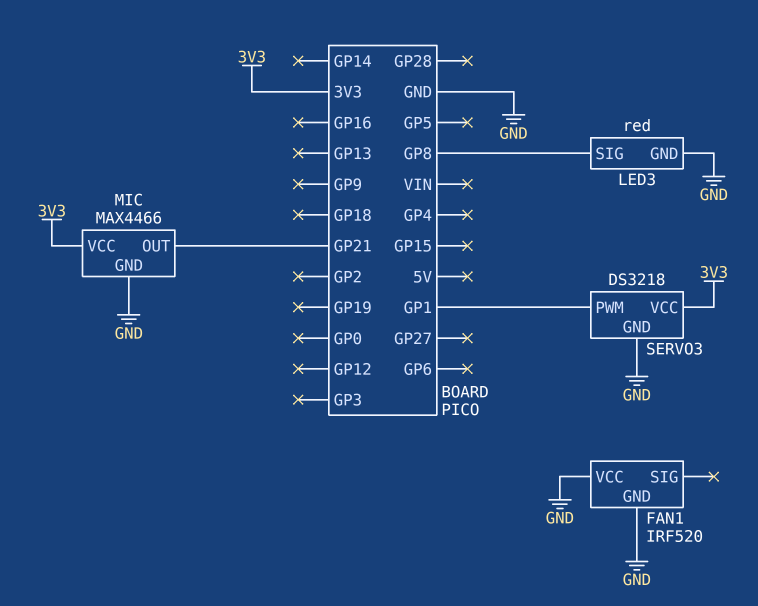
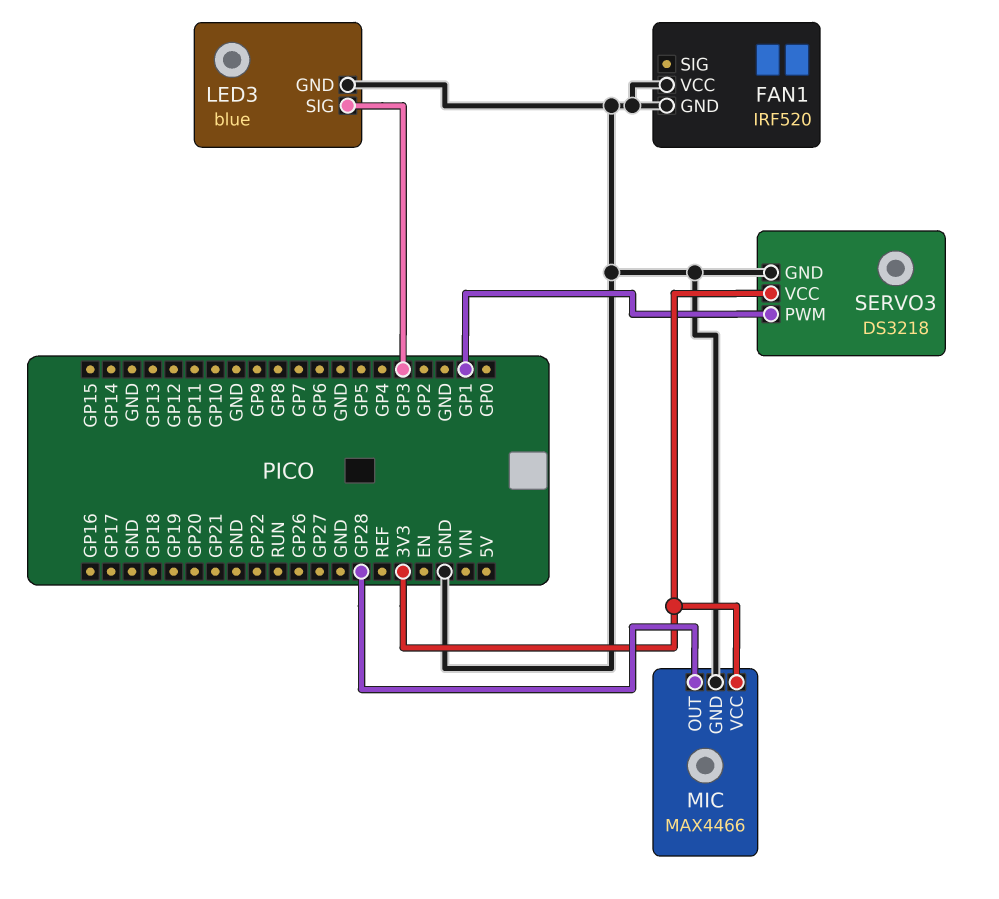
LED3: red -> blue
LED3 pin SIG: GP8 -> GP3
MIC pin OUT: GP21 -> GP28

